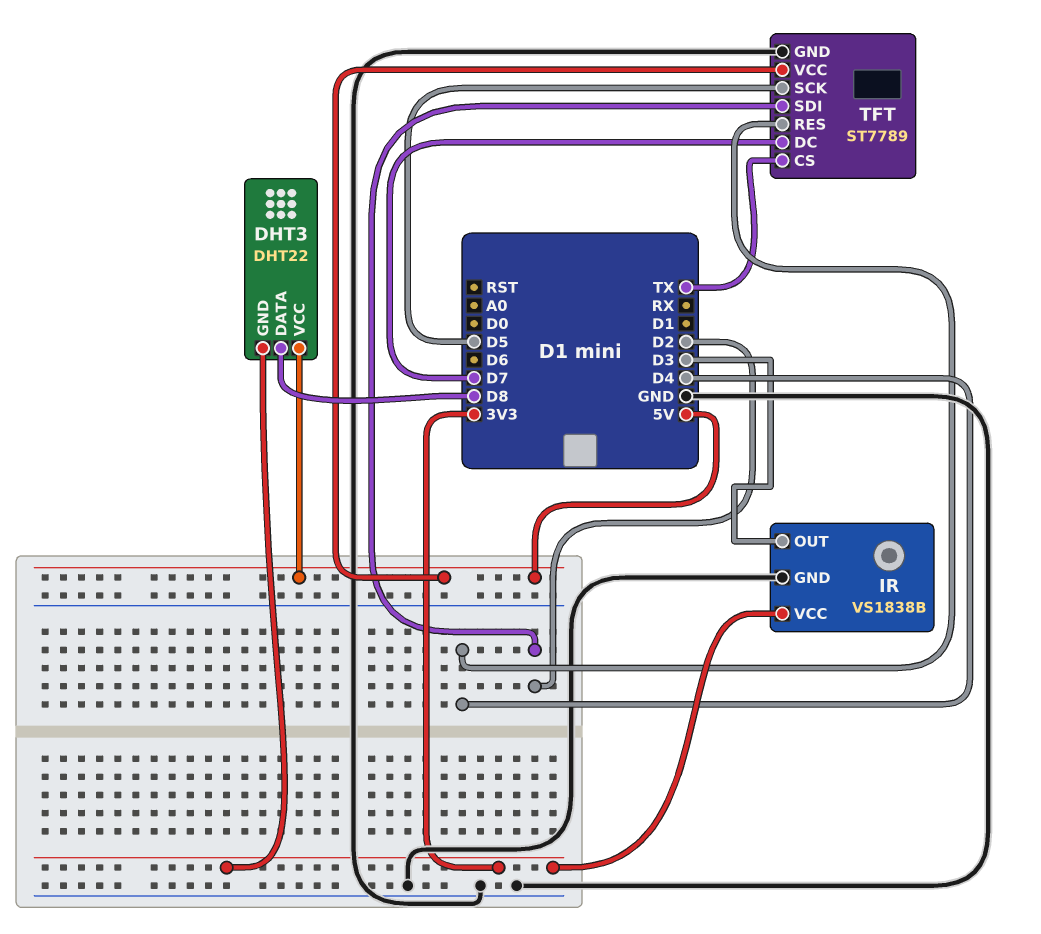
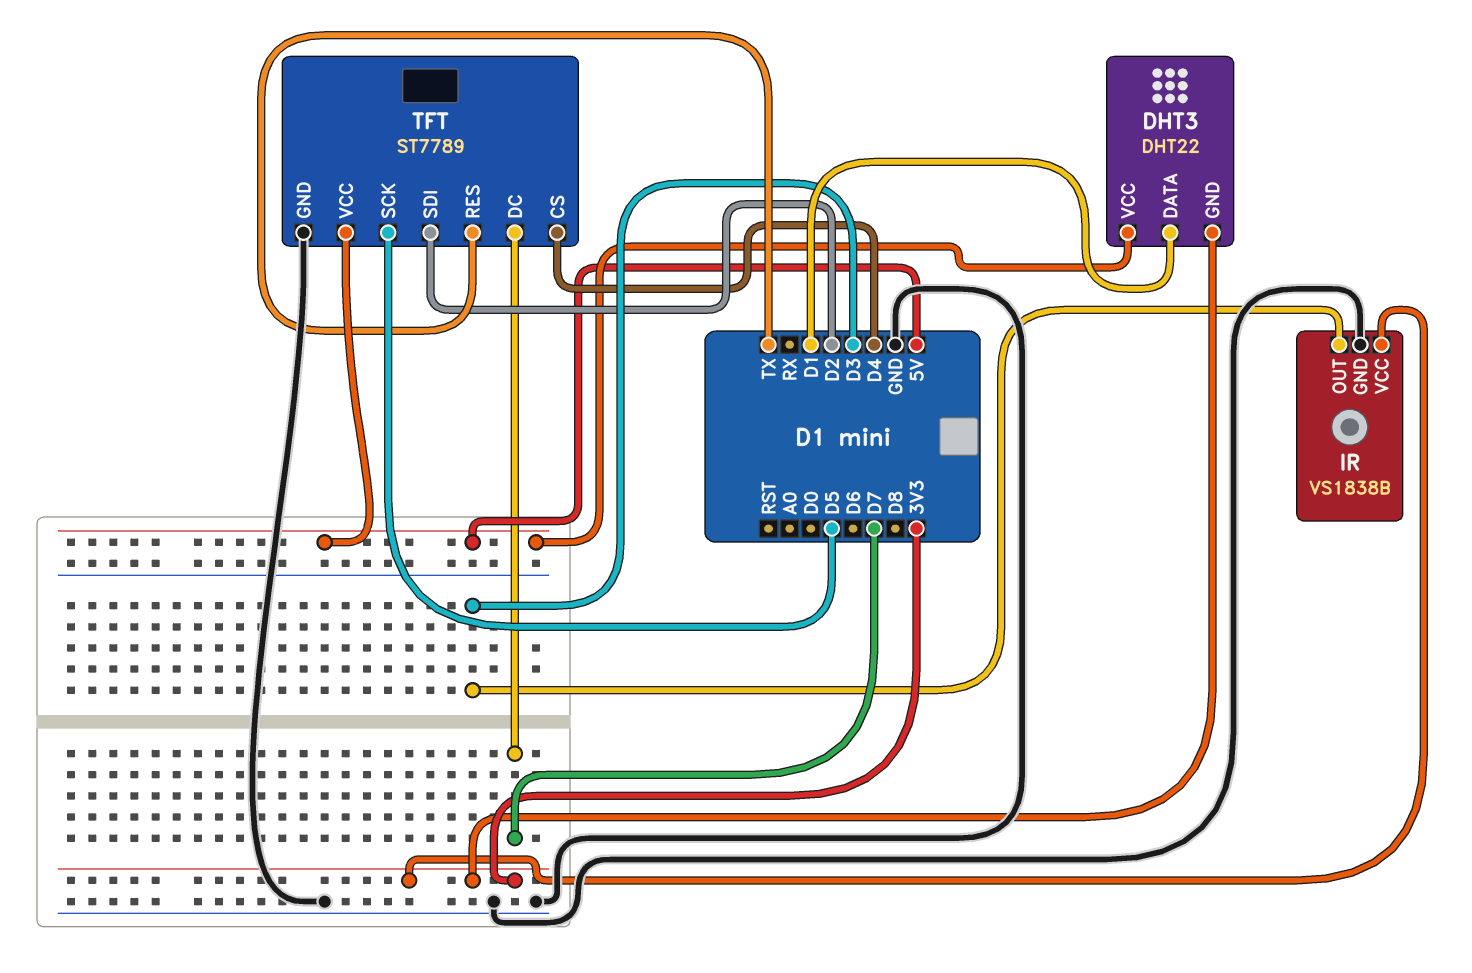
DHT3 pin DATA: D8 -> D1
TFT pin CS: TX -> D4
TFT pin RES: D4 -> TX

